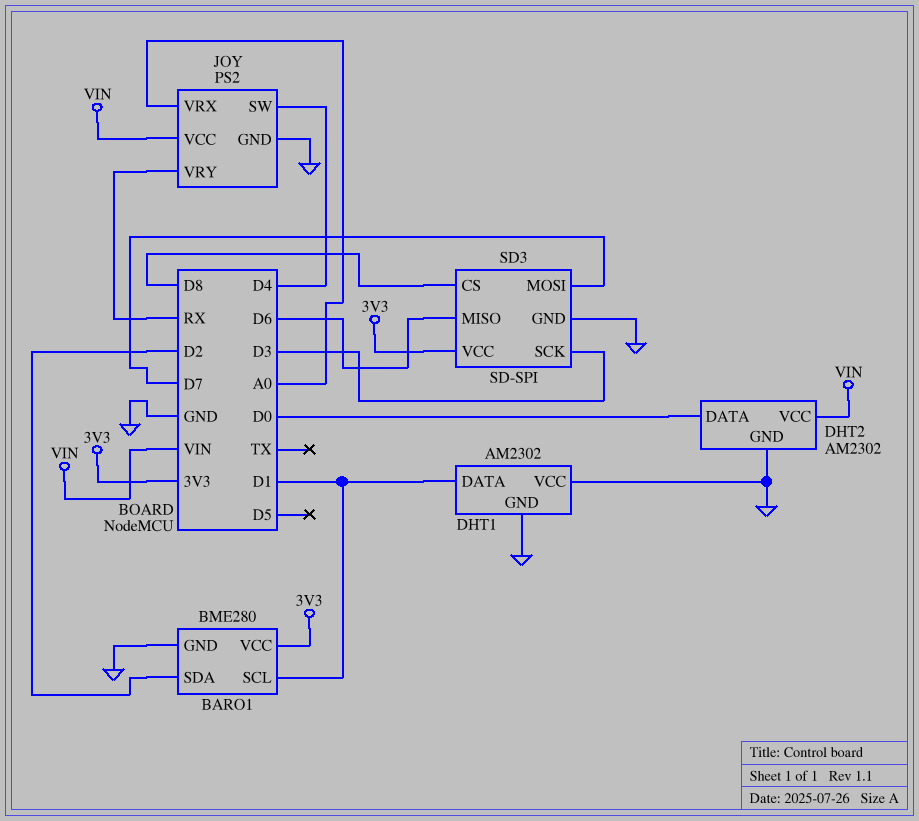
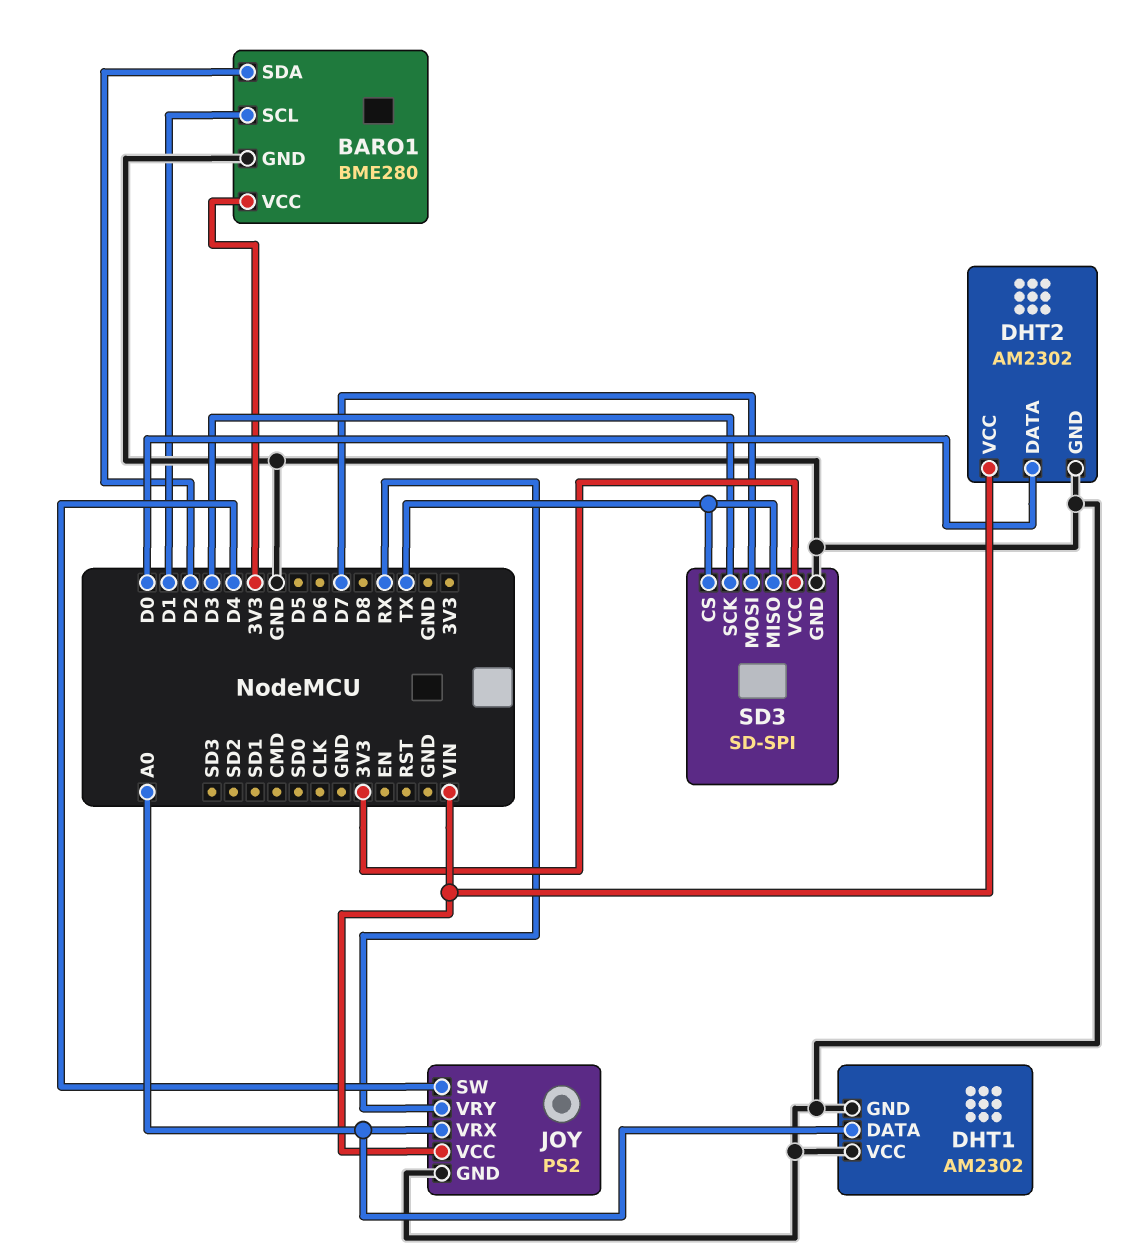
DHT1 pin DATA: D1 -> A0
SD3 pin CS: D8 -> TX
SD3 pin MISO: D6 -> TX

